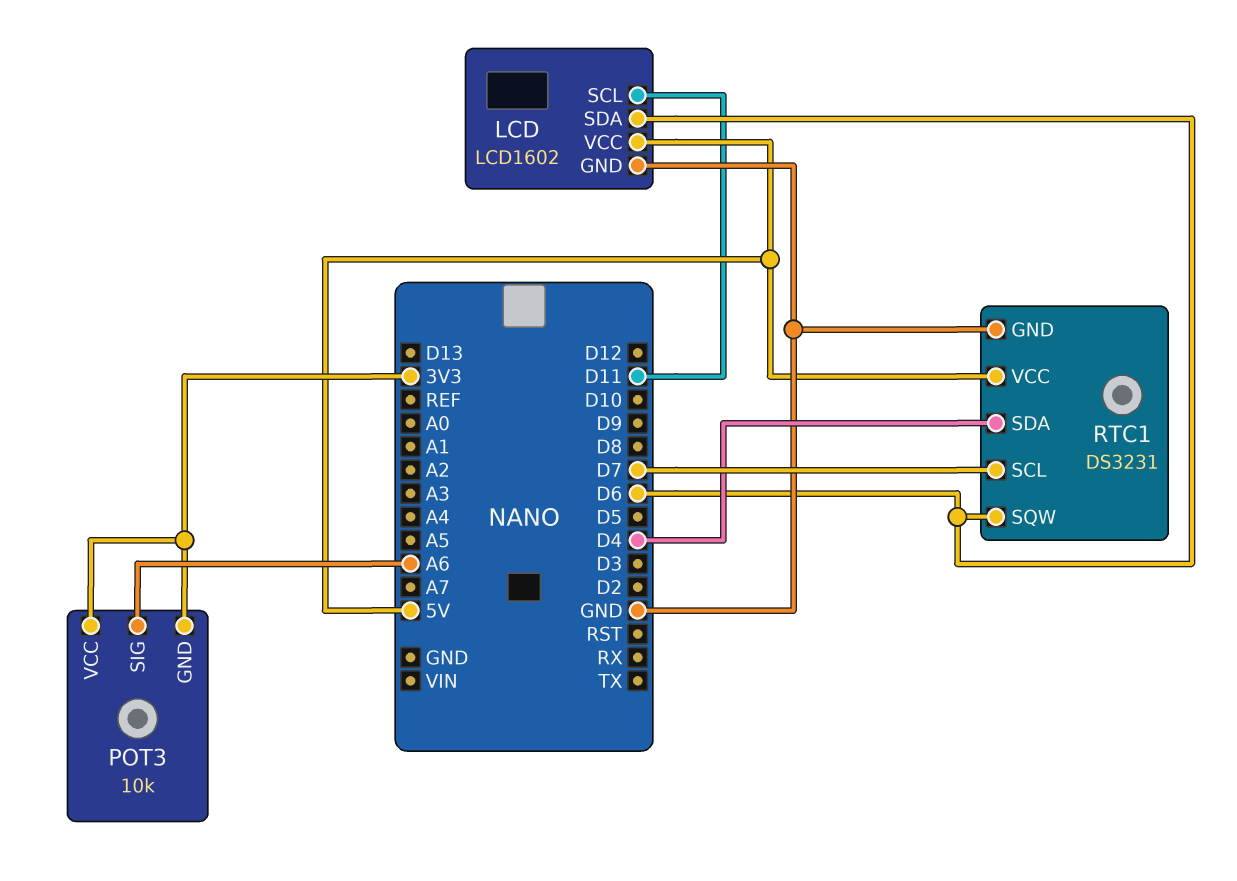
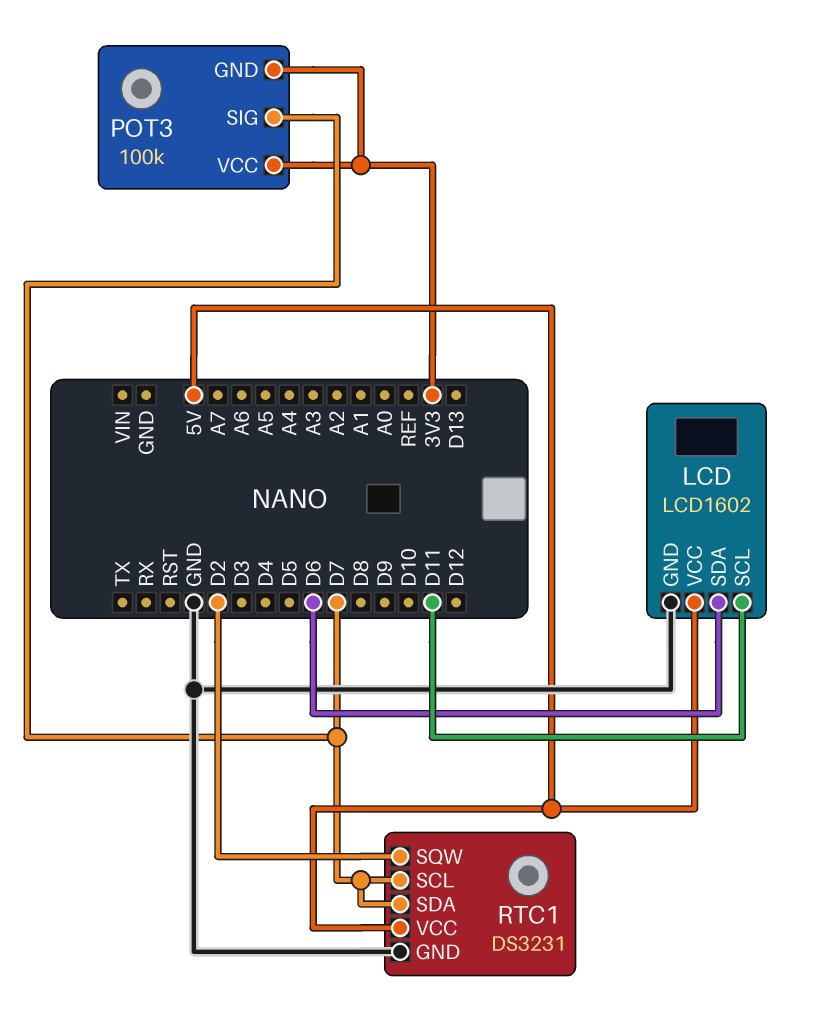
POT3: 10k -> 100k
POT3 pin SIG: A6 -> D7
RTC1 pin SDA: D4 -> D7
RTC1 pin SQW: D6 -> D2

